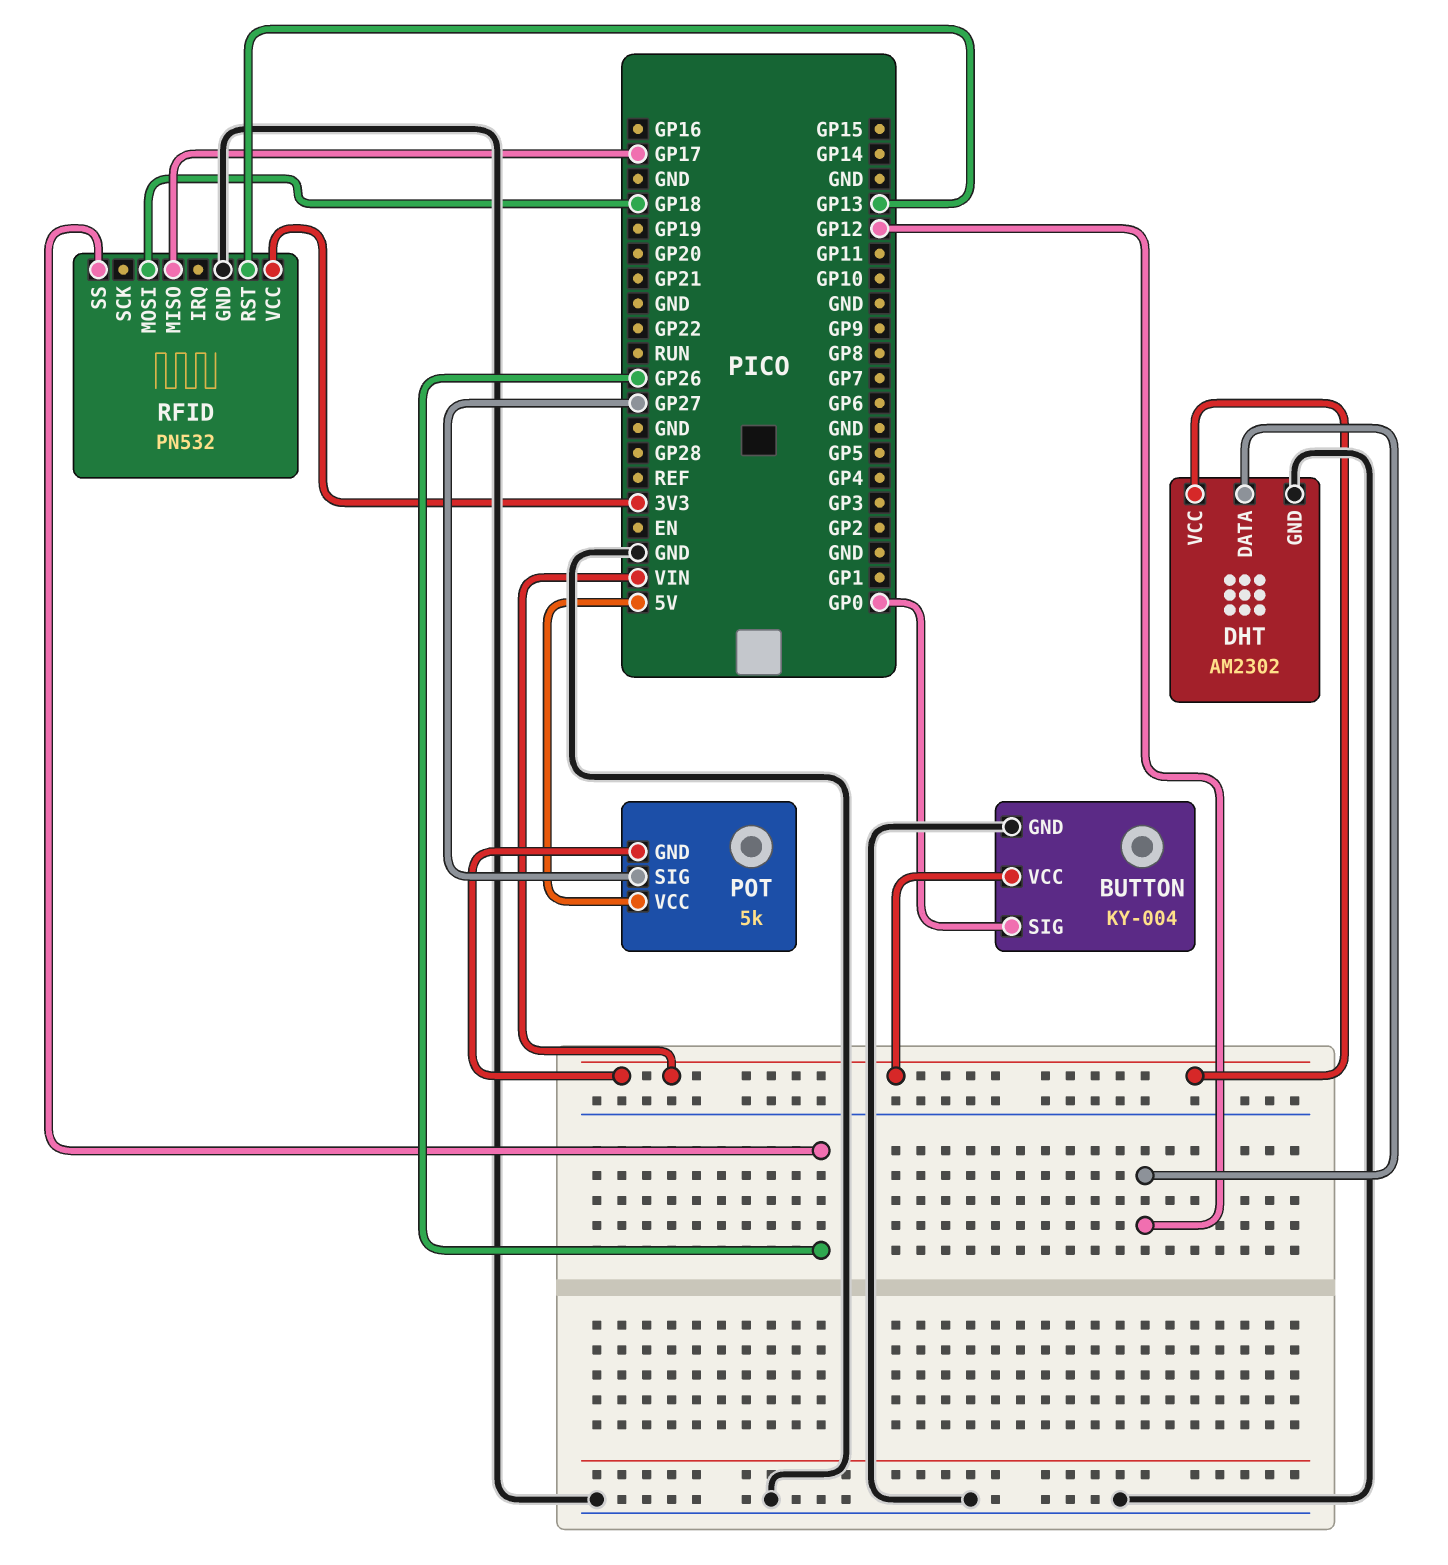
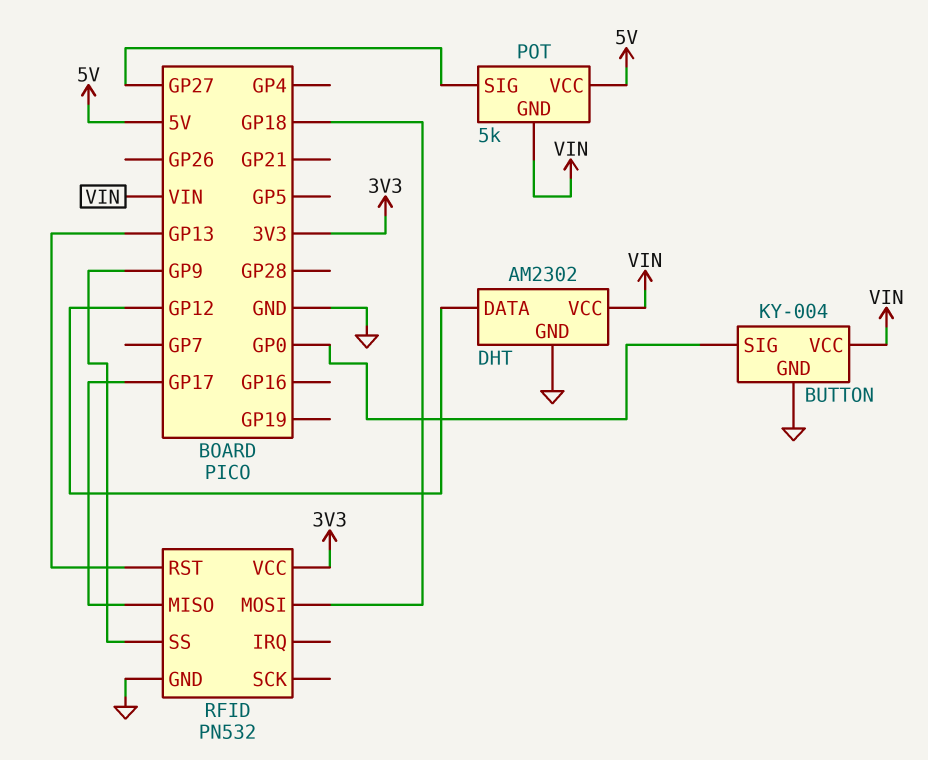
RFID pin SS: GP26 -> GP9

